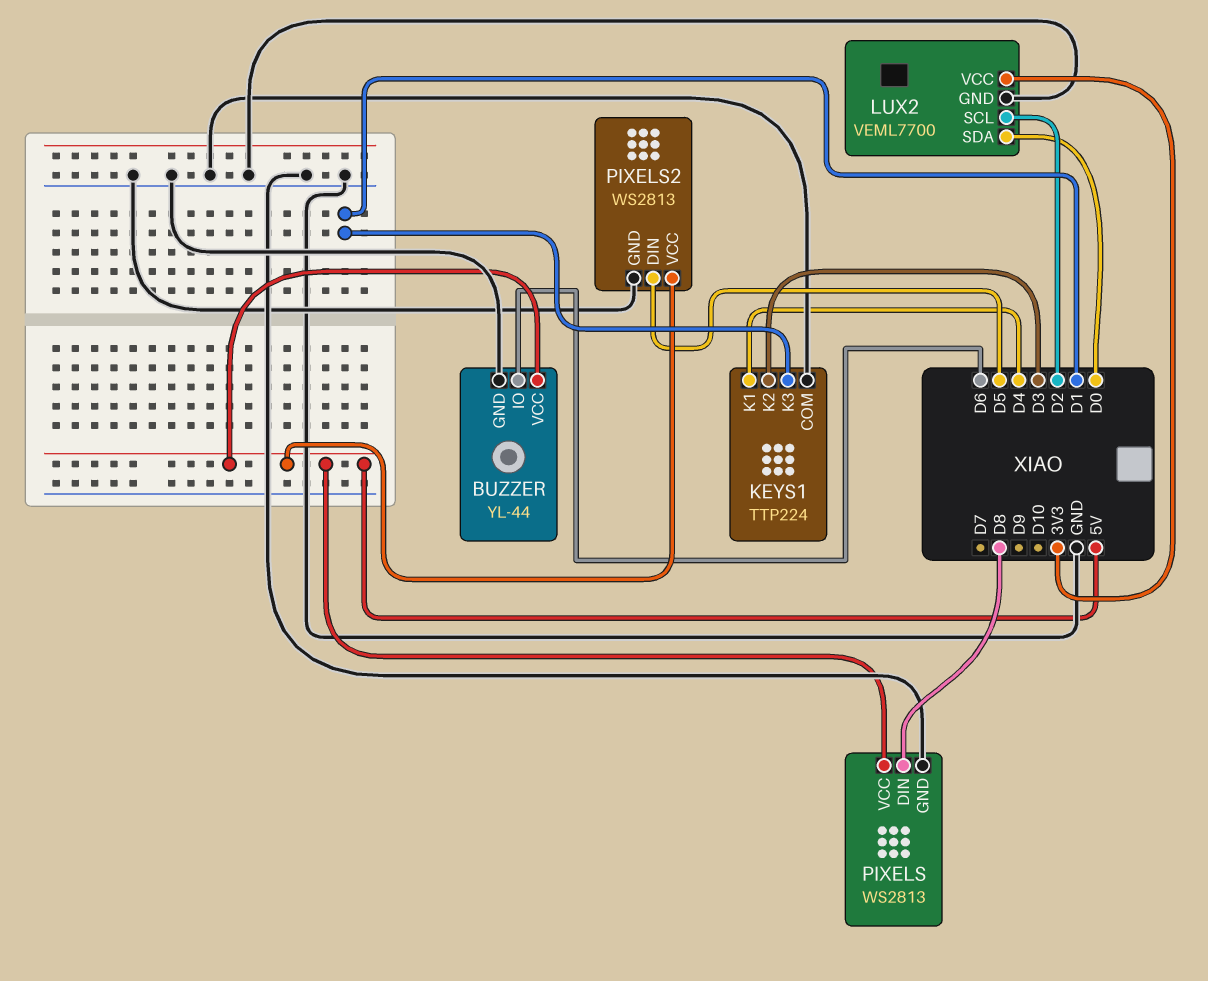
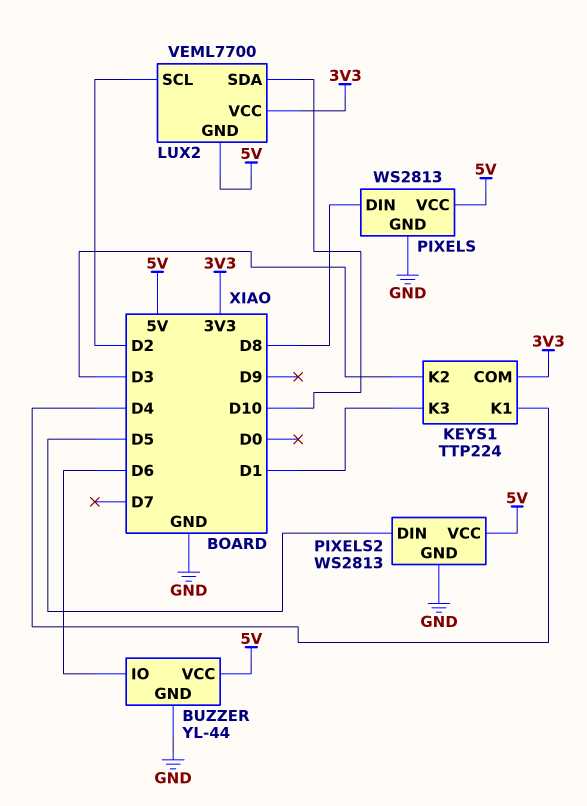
KEYS1 pin COM: GND -> 3V3
LUX2 pin GND: GND -> 5V
LUX2 pin SDA: D0 -> D10

